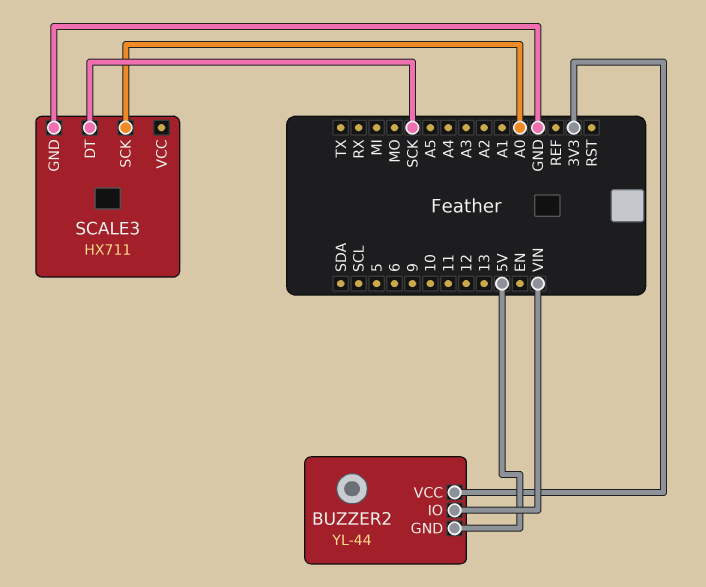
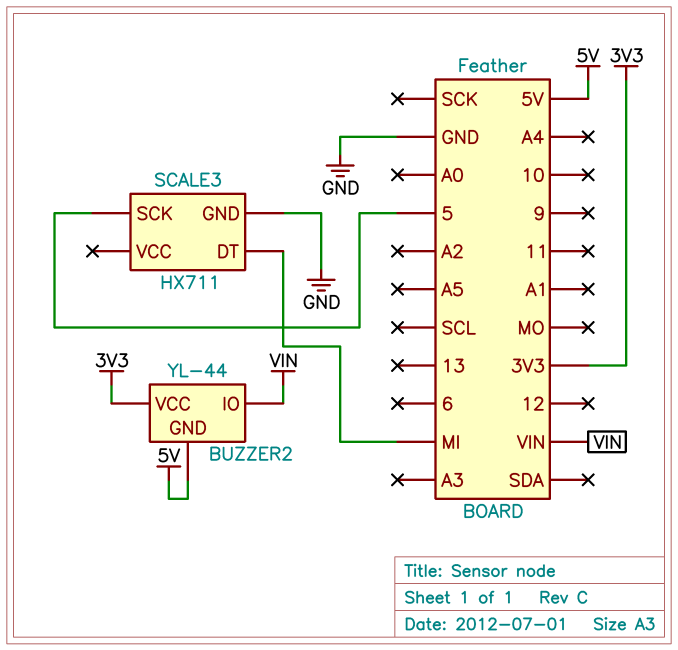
SCALE3 pin DT: SCK -> MI
SCALE3 pin SCK: A0 -> 5

